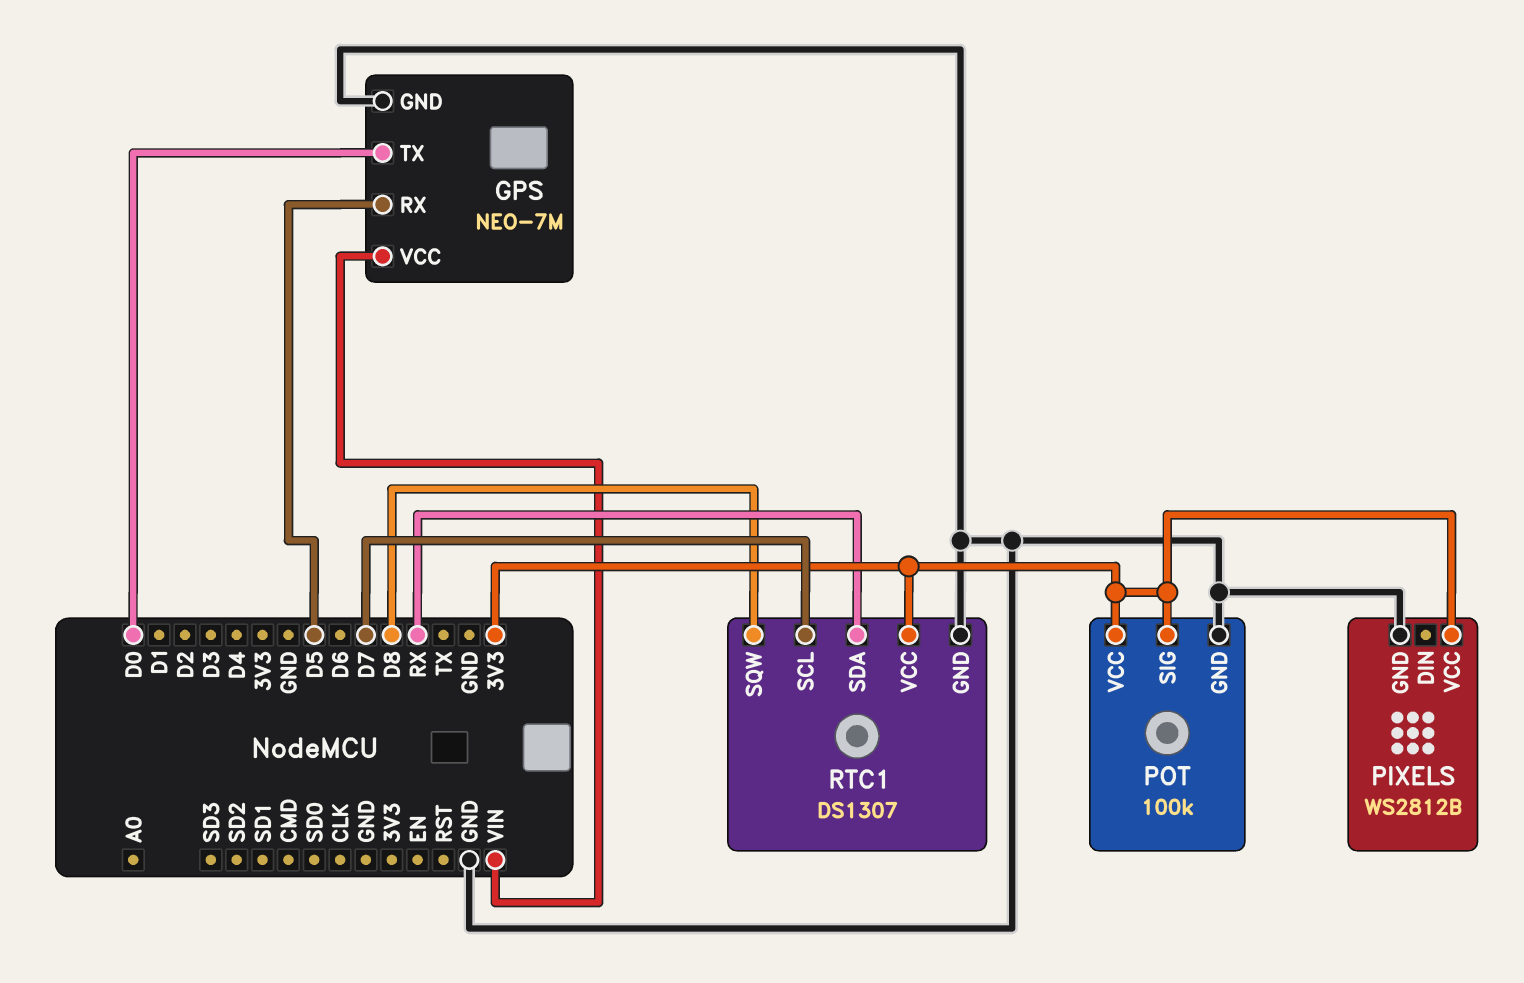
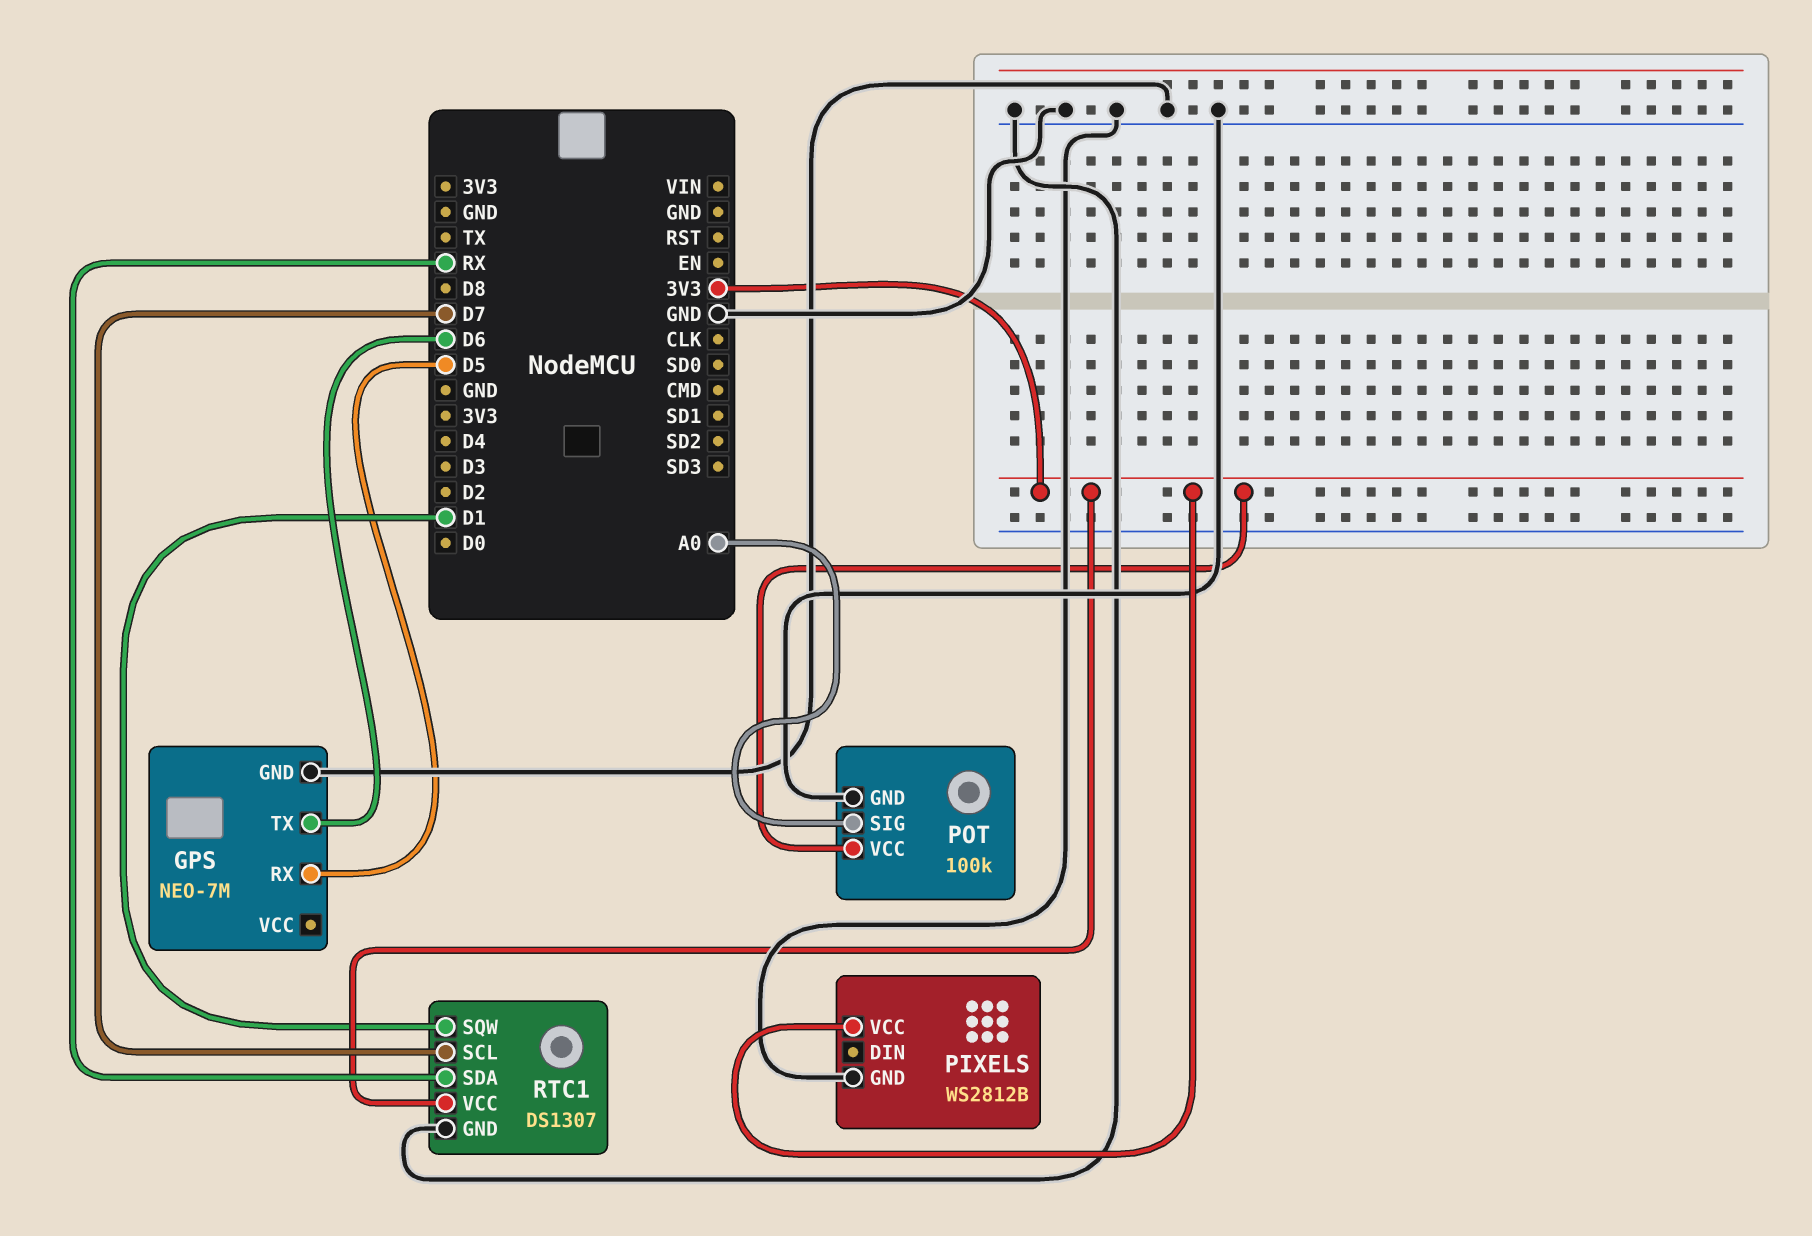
GPS pin TX: D0 -> D6
GPS pin VCC: VIN -> none
POT pin SIG: 3V3 -> A0
RTC1 pin SQW: D8 -> D1

